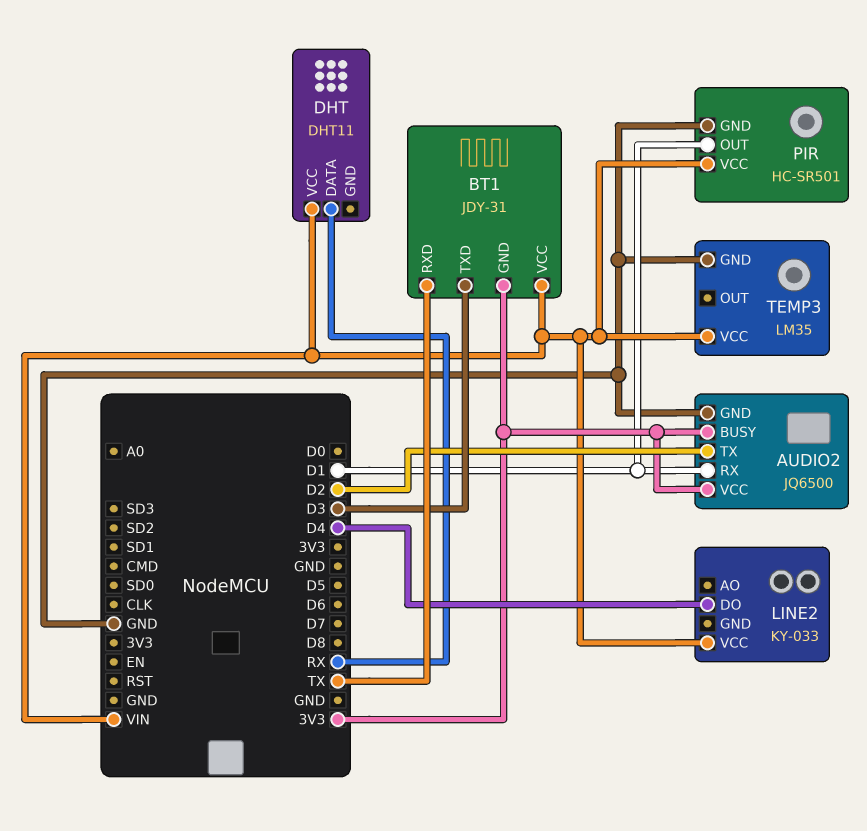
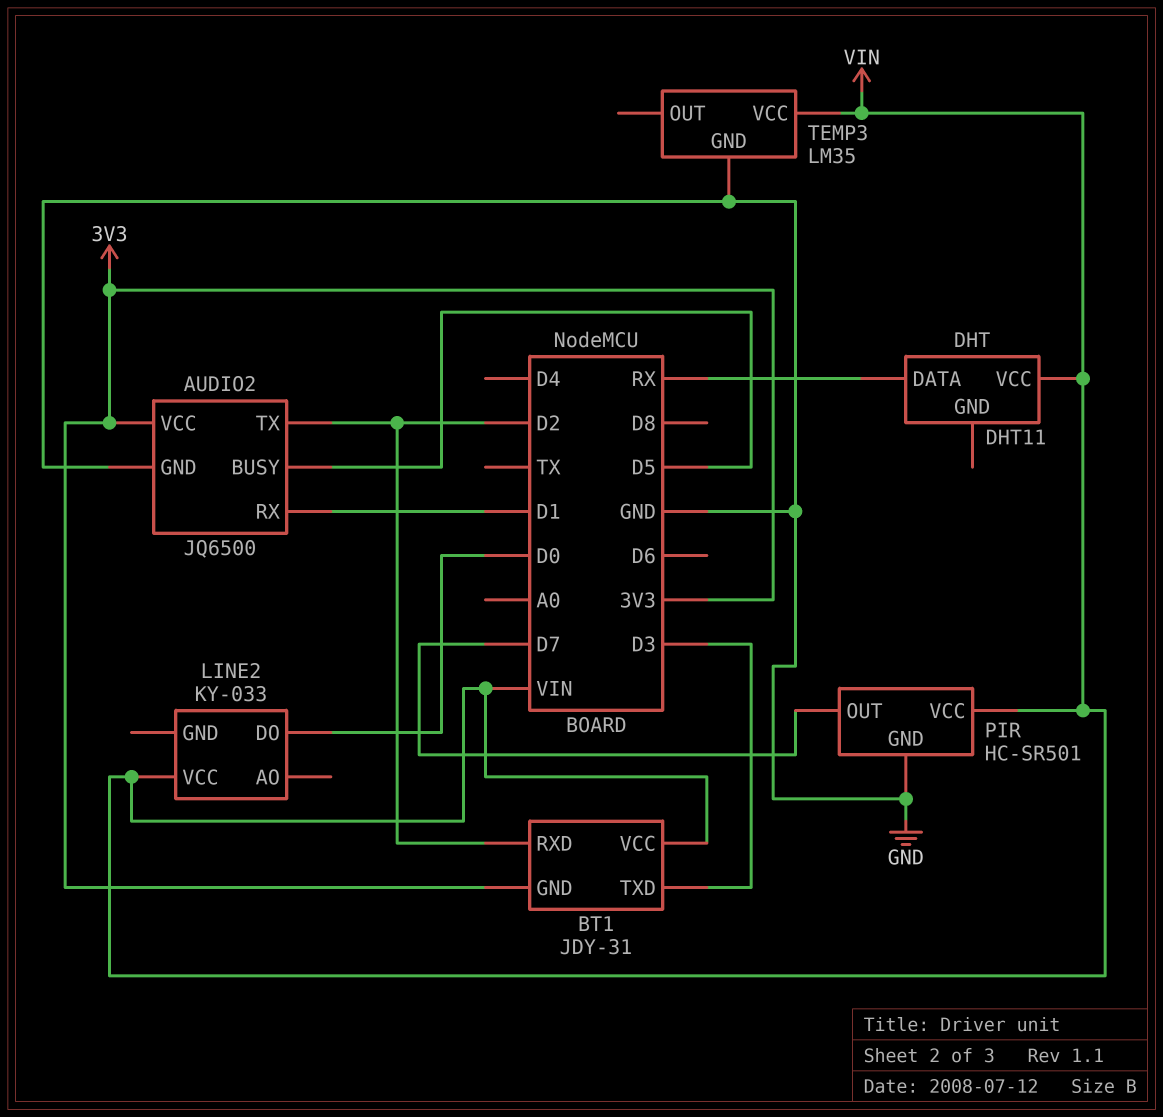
AUDIO2 pin BUSY: 3V3 -> D5
BT1 pin RXD: TX -> D2
LINE2 pin DO: D4 -> D0
PIR pin OUT: D1 -> D7

